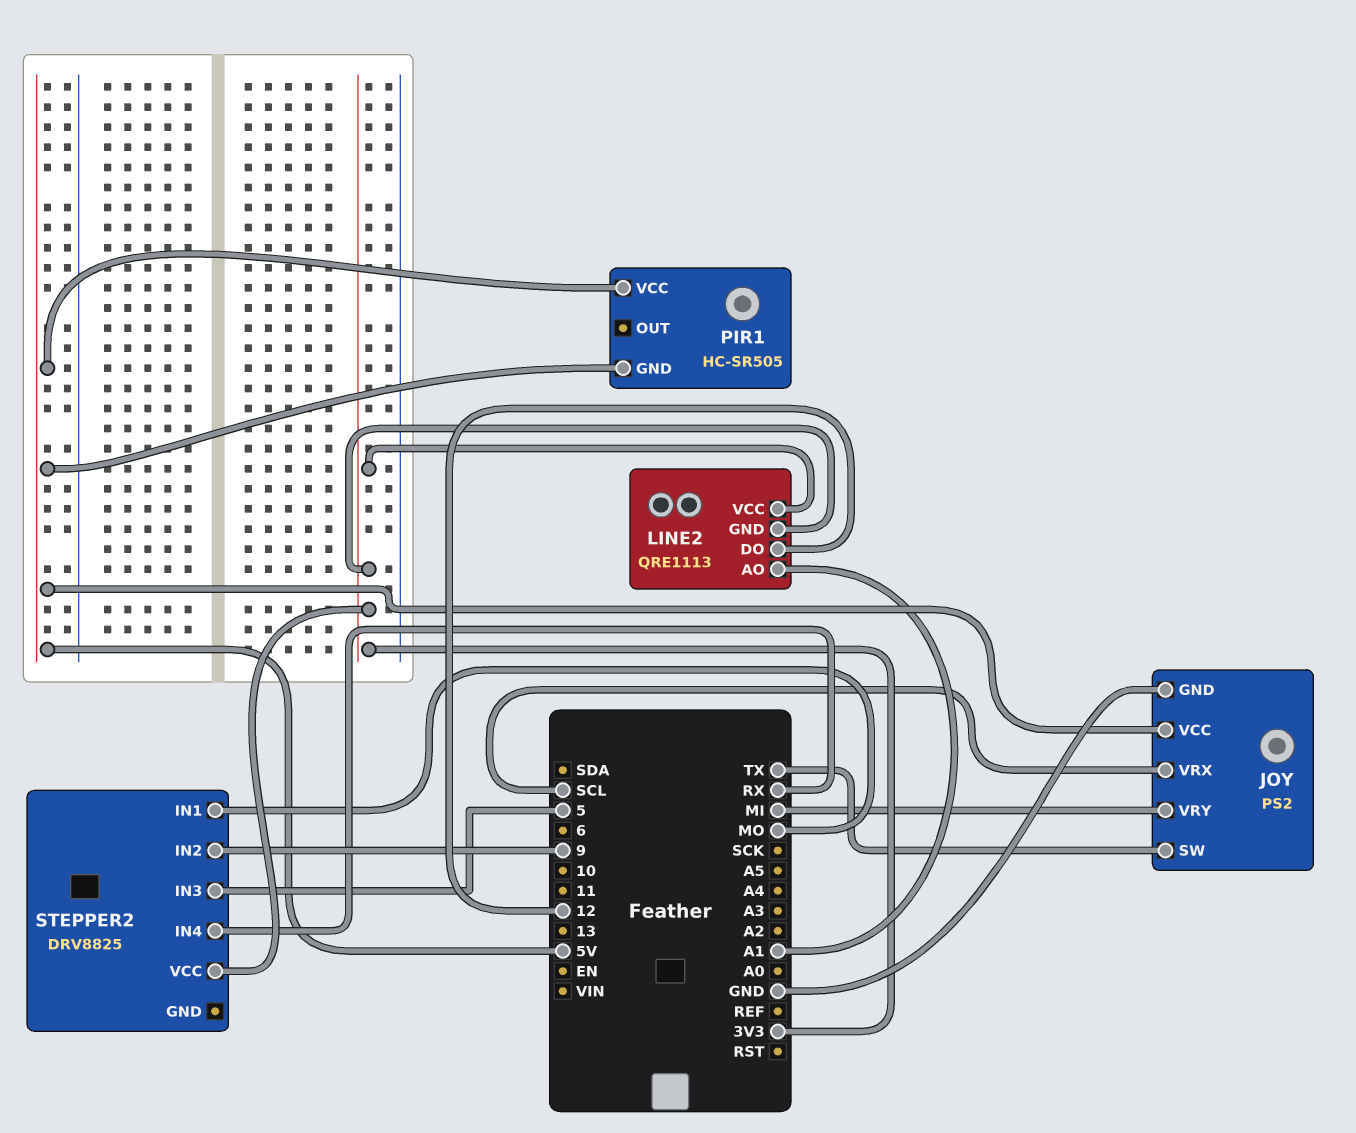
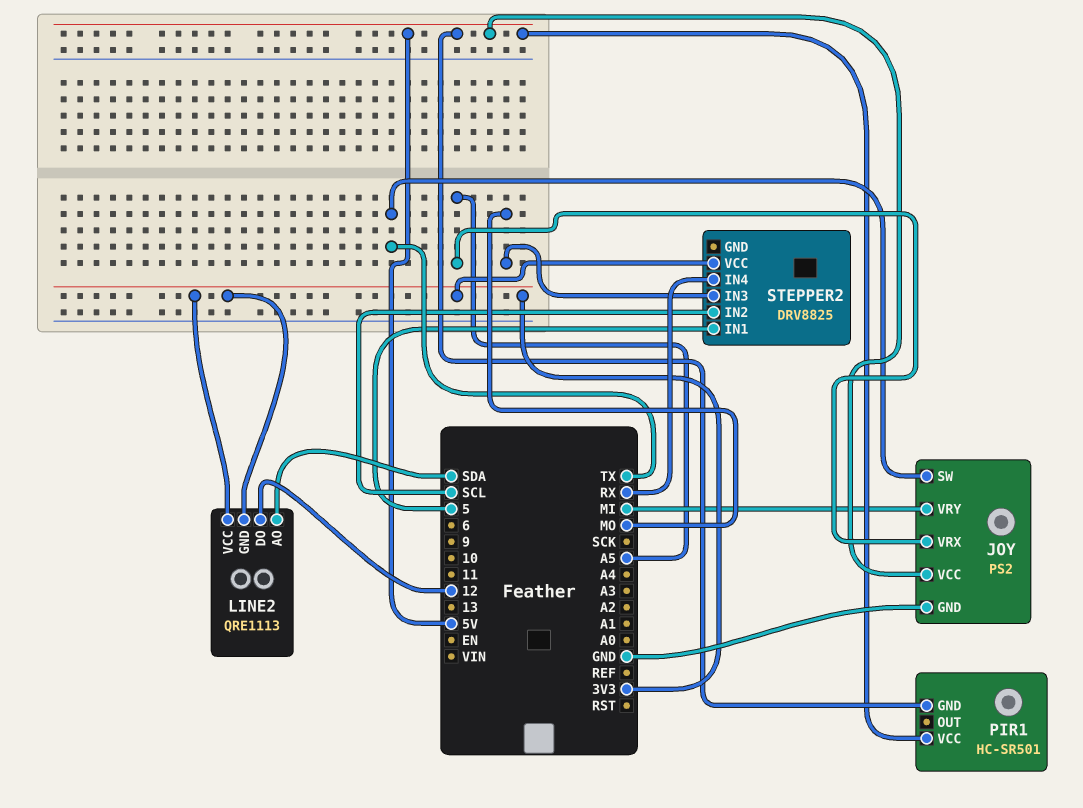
JOY pin VRX: SCL -> A5
LINE2 pin AO: A1 -> SDA
PIR1: HC-SR505 -> HC-SR501
STEPPER2 pin IN1: MO -> 5
STEPPER2 pin IN2: 9 -> SCL
STEPPER2 pin IN3: 5 -> MO

